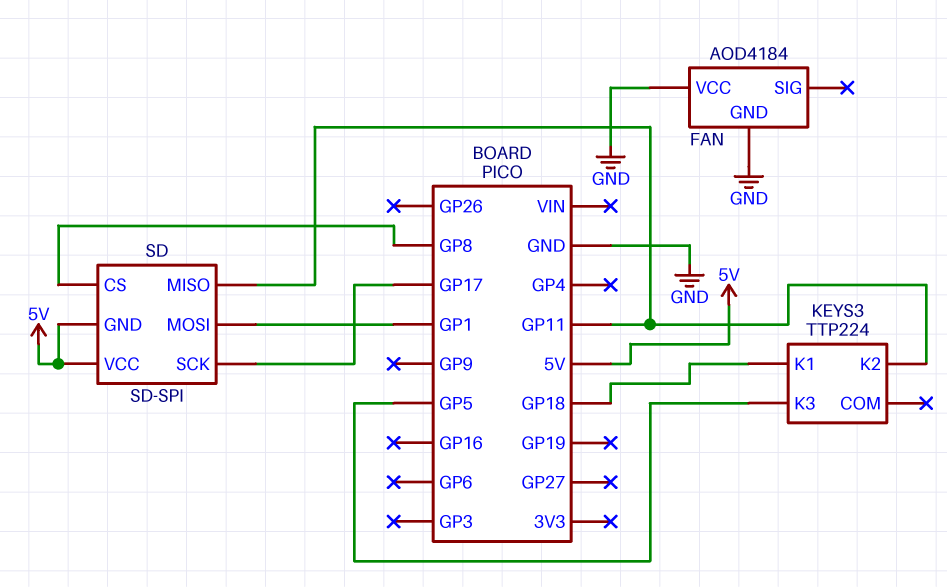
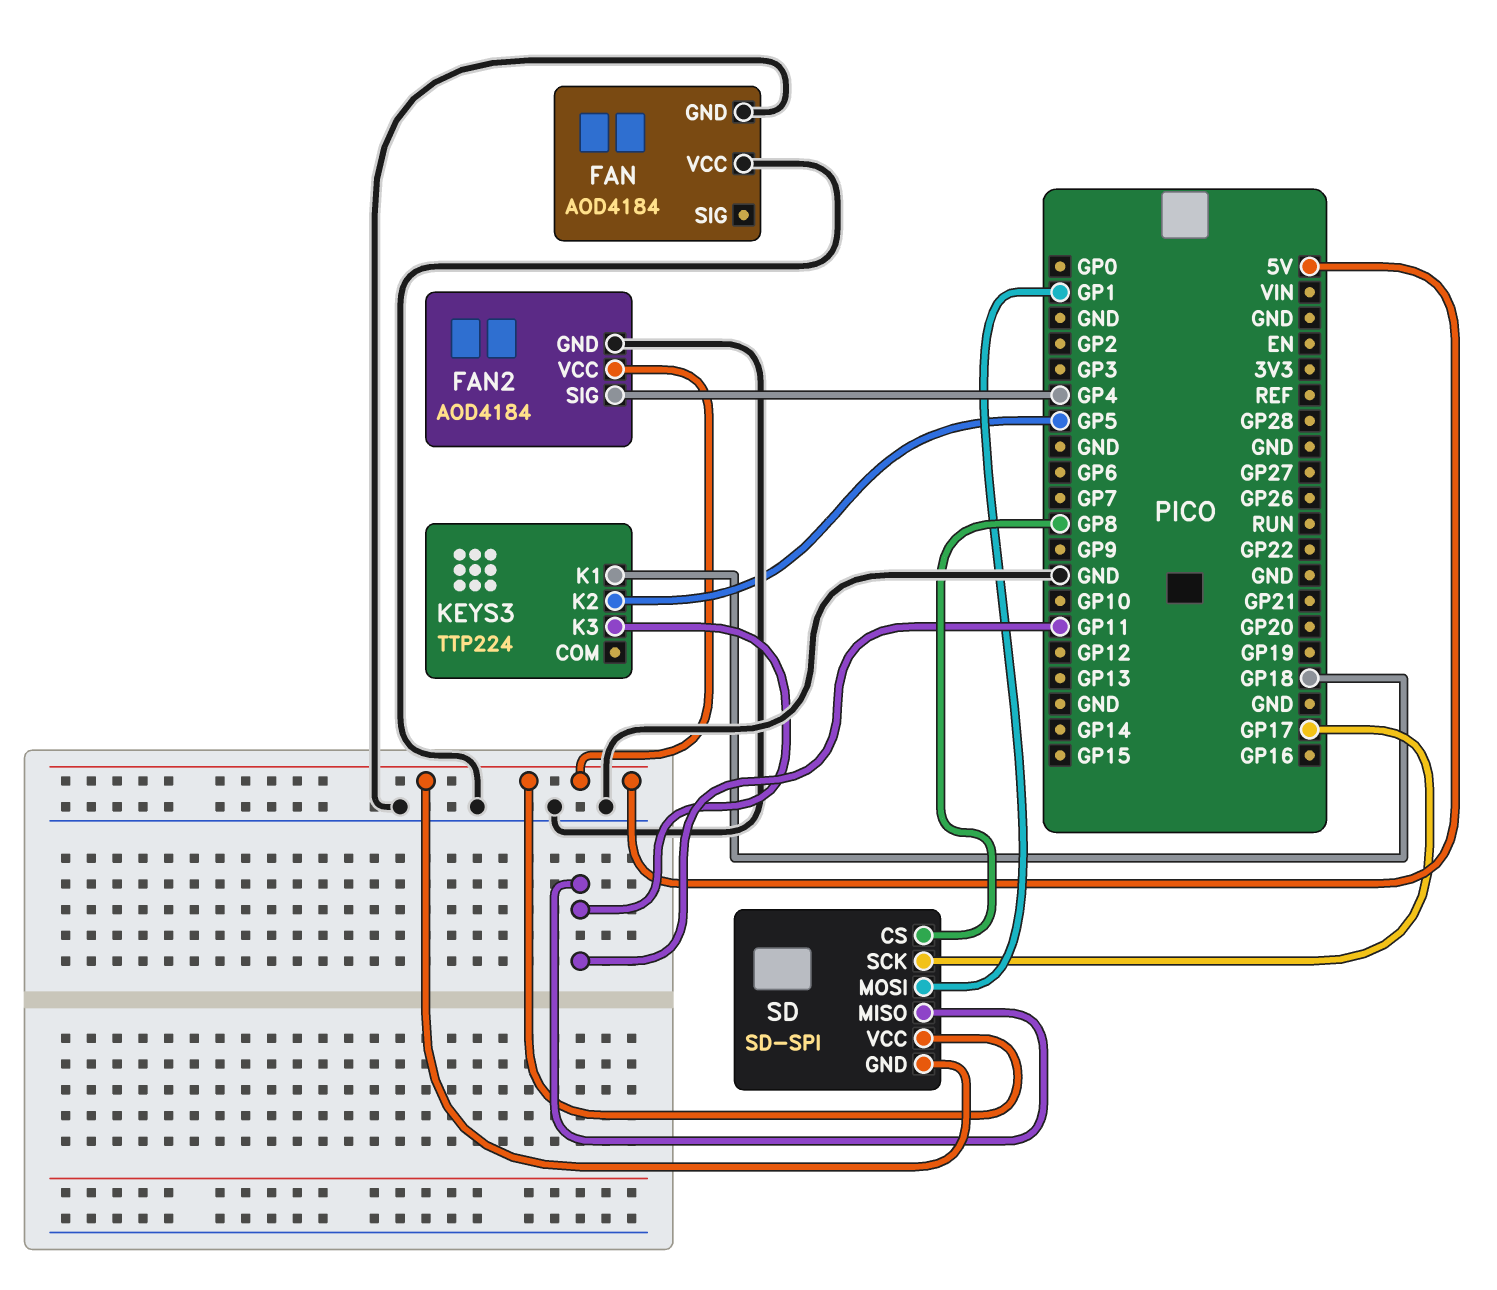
FAN2: none -> AOD4184
FAN2 pin GND: none -> GND
FAN2 pin SIG: none -> GP4
FAN2 pin VCC: none -> 5V
KEYS3 pin K2: GP11 -> GP5
KEYS3 pin K3: GP5 -> GP11

